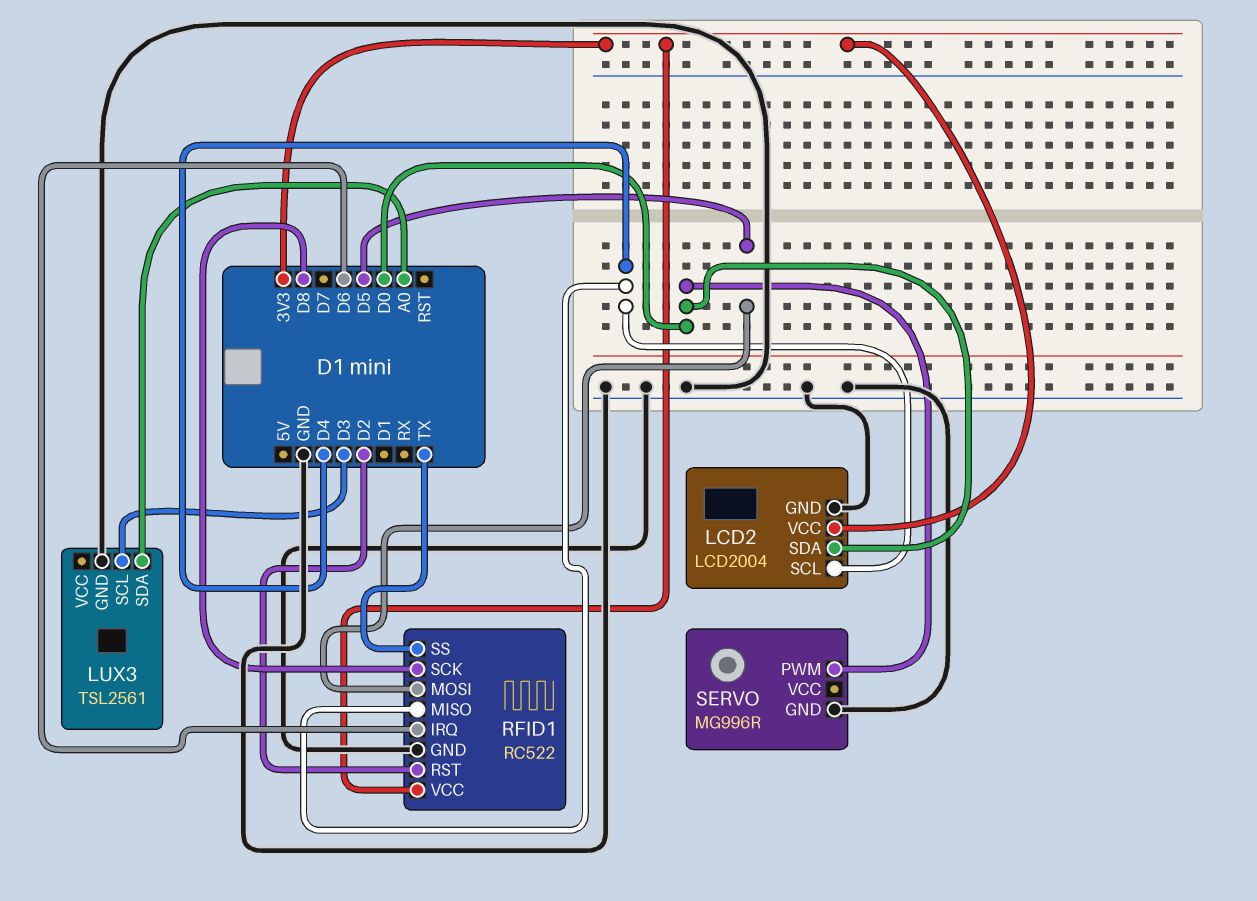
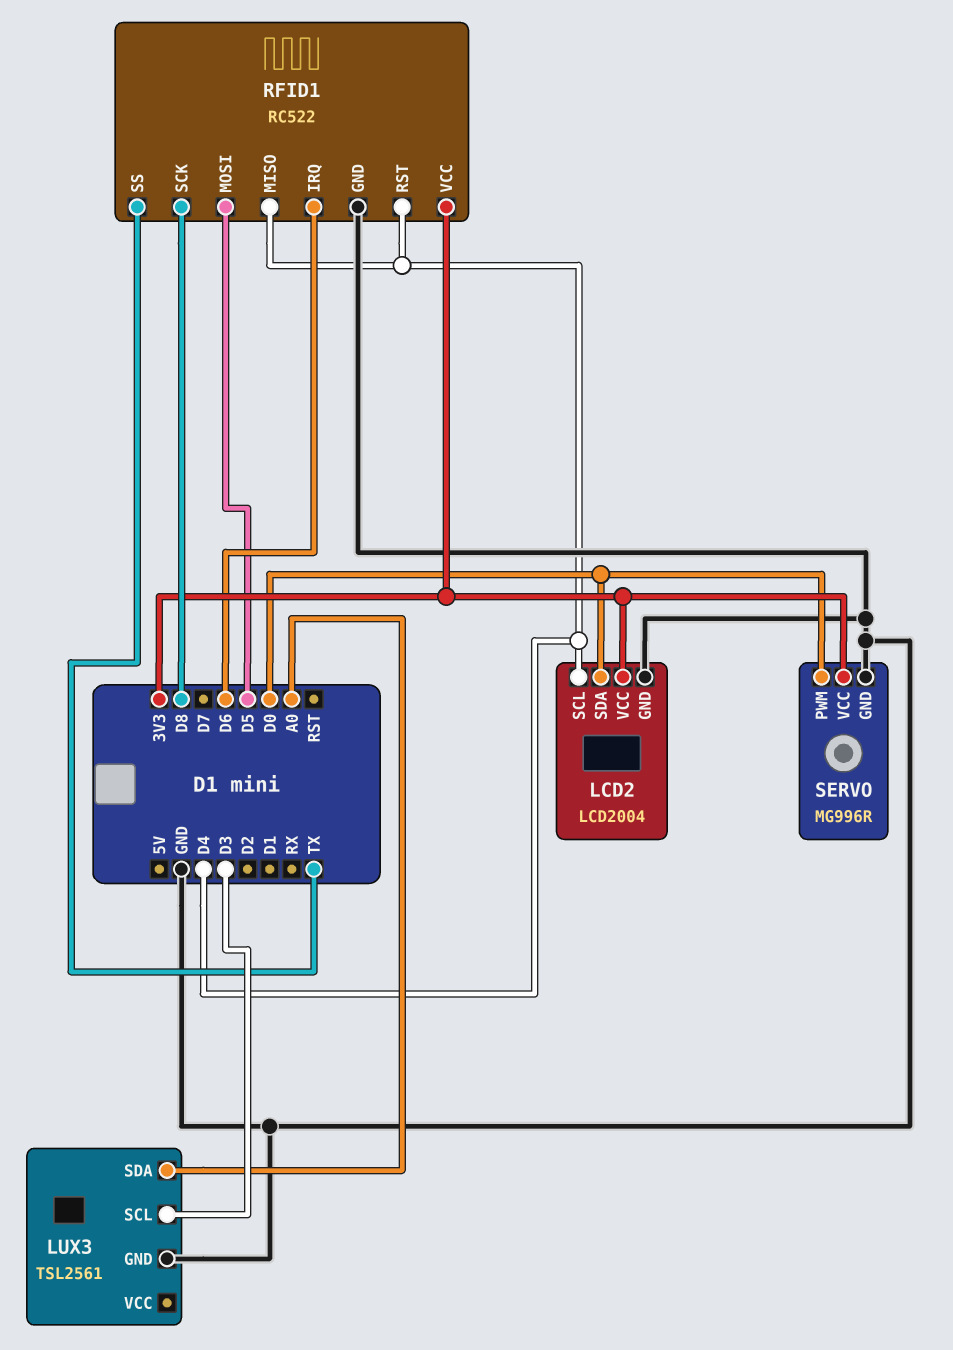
RFID1 pin RST: D2 -> D4
SERVO pin VCC: none -> 3V3

